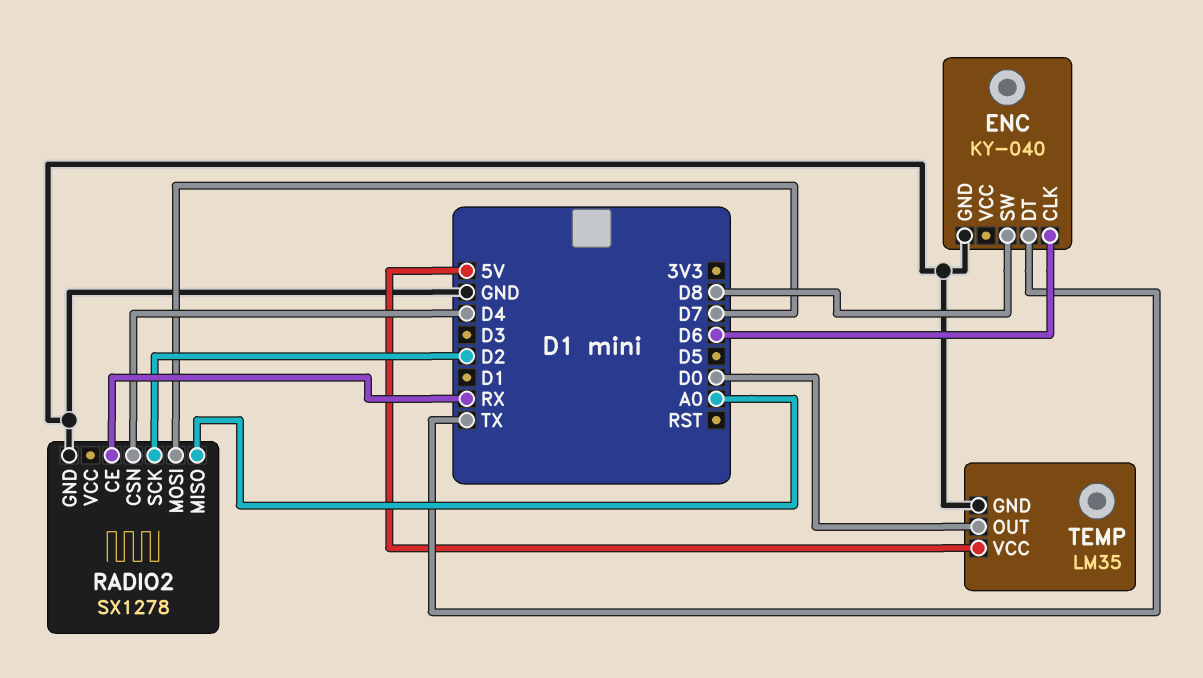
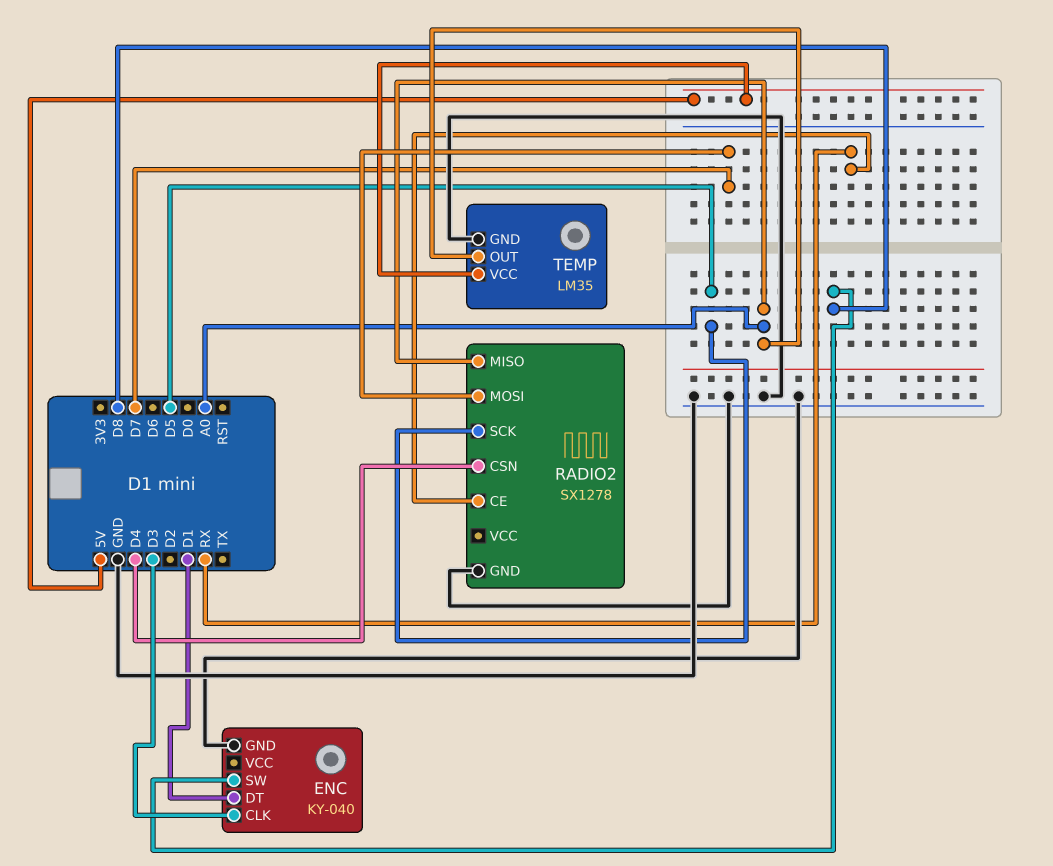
ENC pin CLK: D6 -> D3
ENC pin DT: TX -> D1
RADIO2 pin SCK: D2 -> D5
TEMP pin OUT: D0 -> A0

